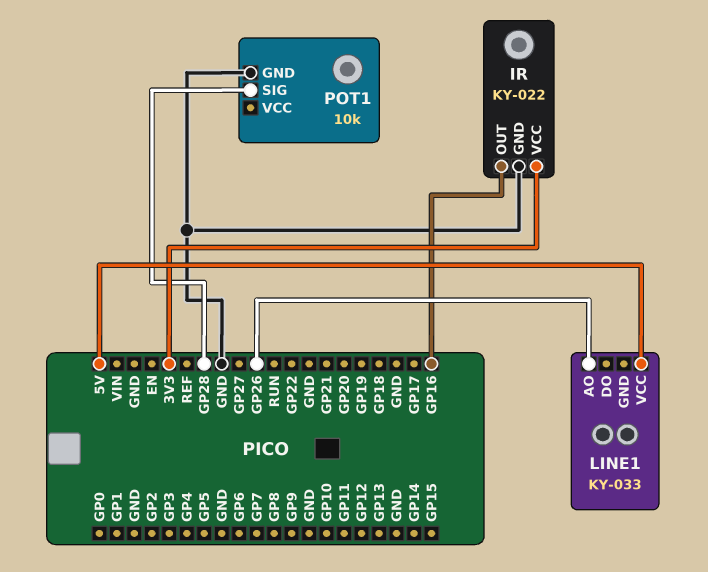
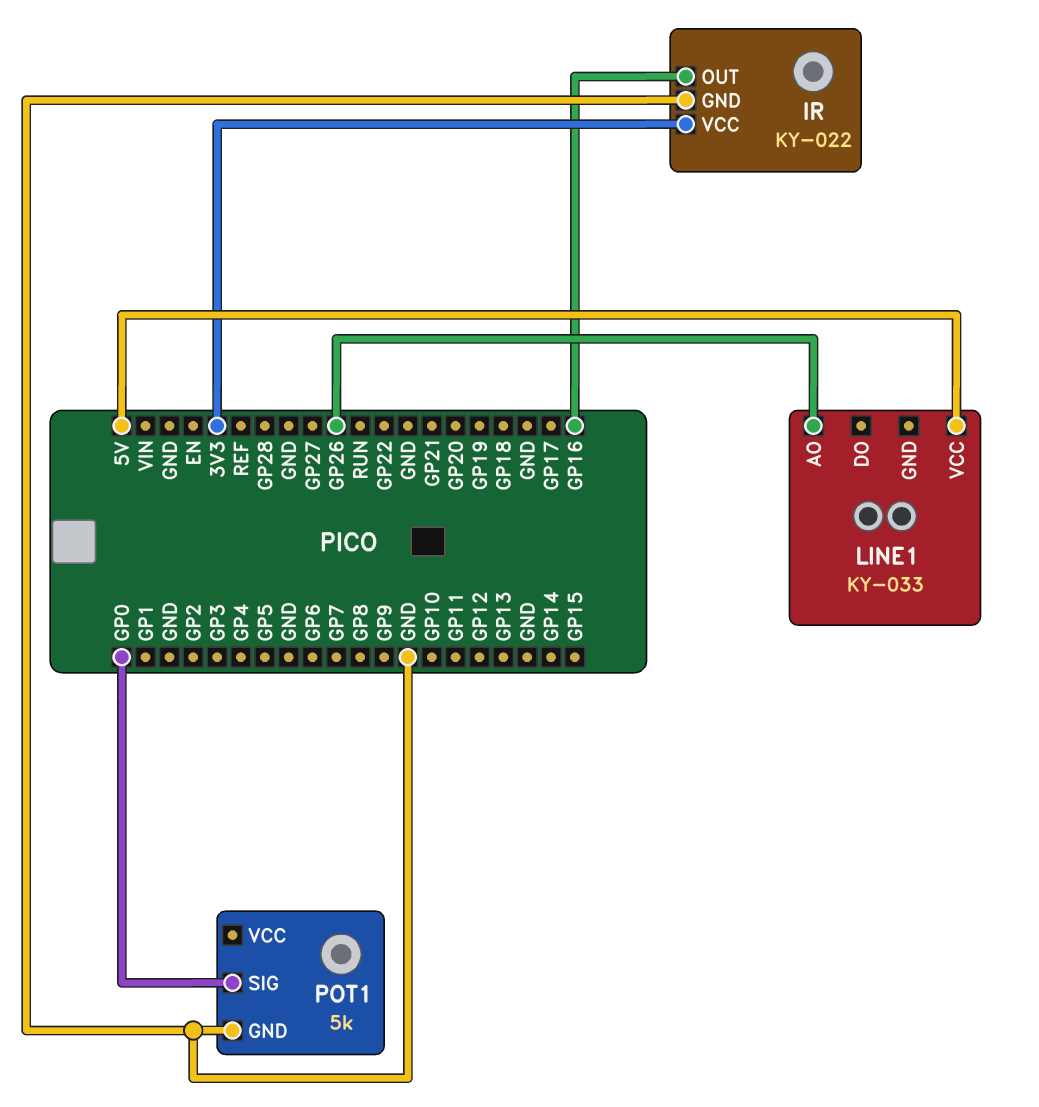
POT1: 10k -> 5k
POT1 pin SIG: GP28 -> GP0

